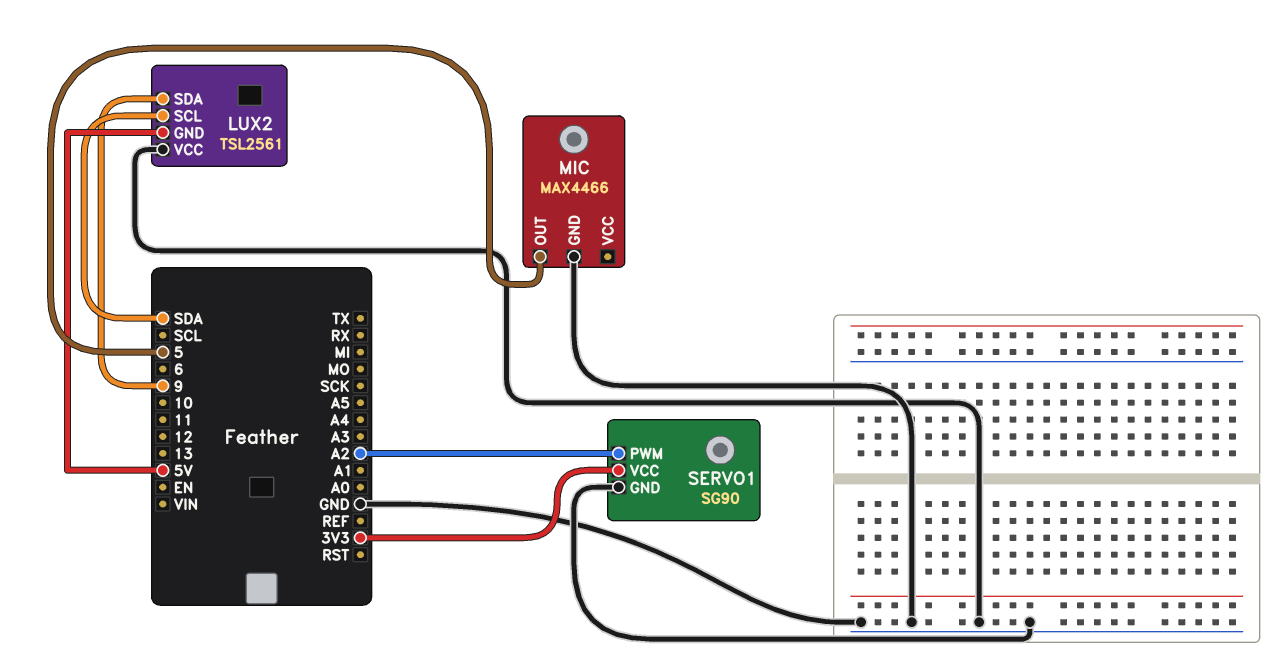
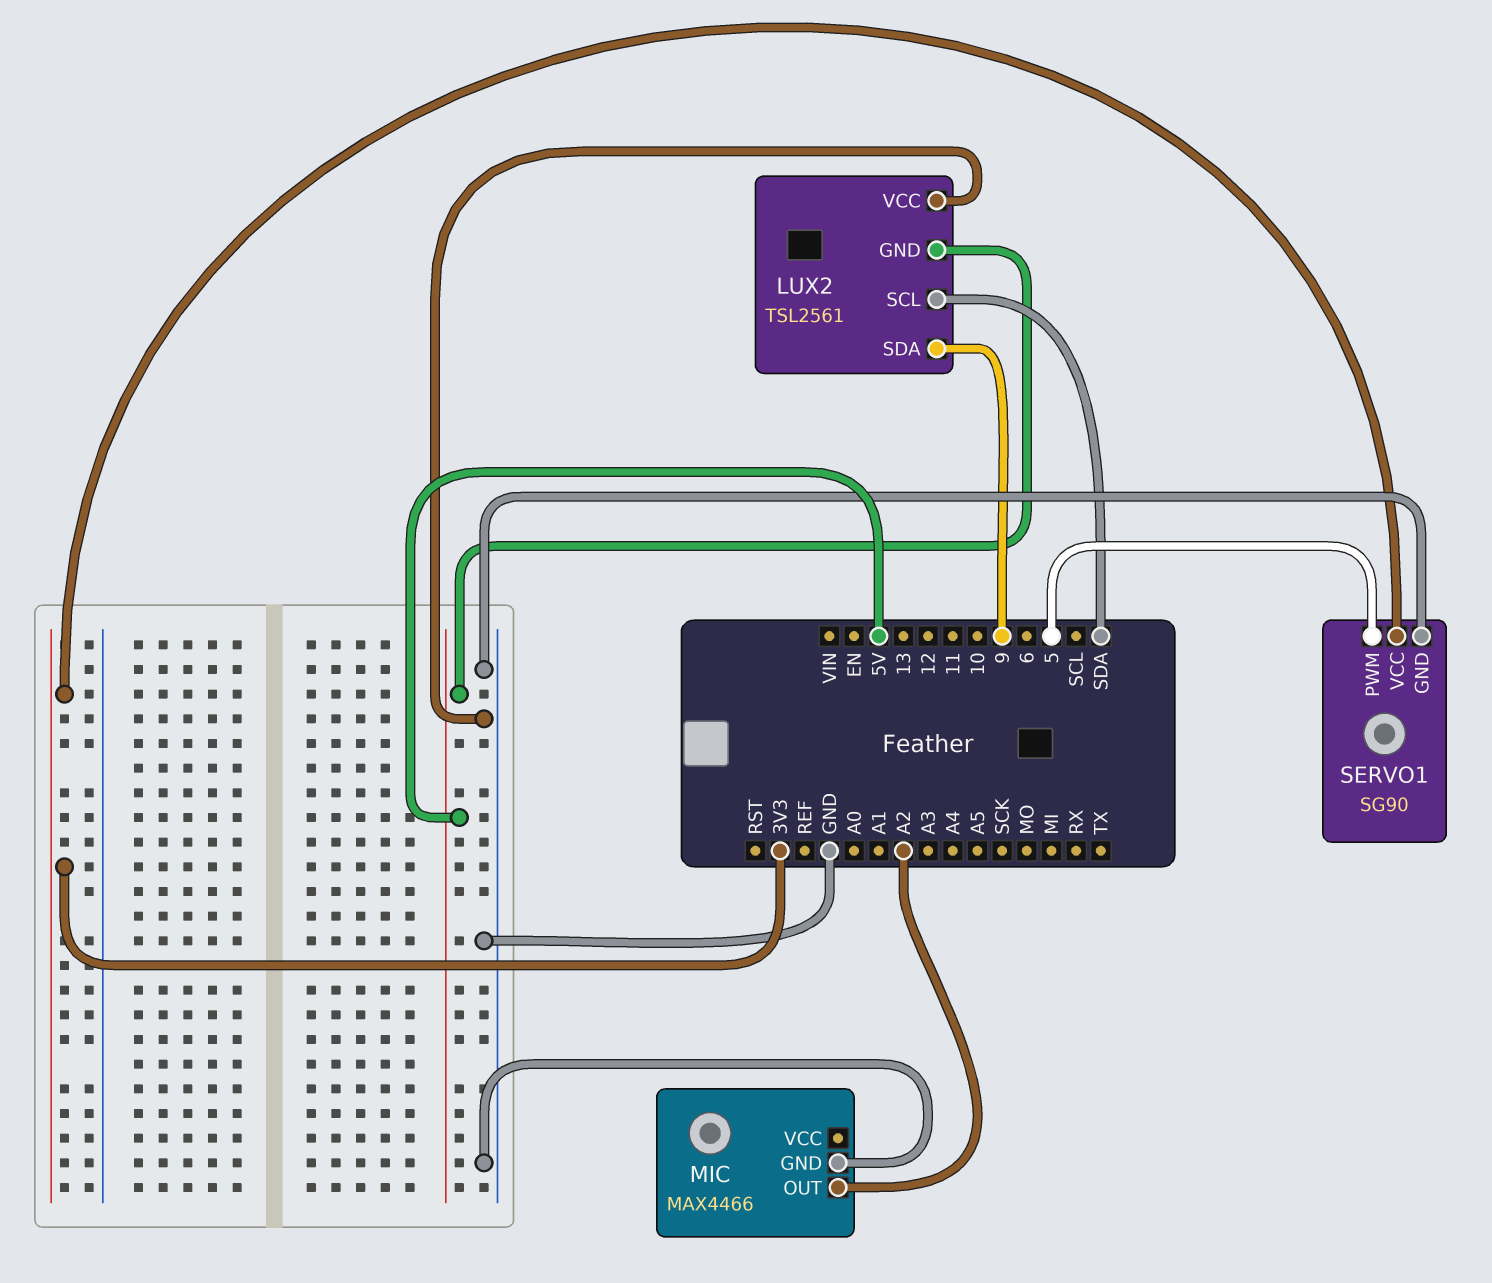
MIC pin OUT: 5 -> A2
SERVO1 pin PWM: A2 -> 5

